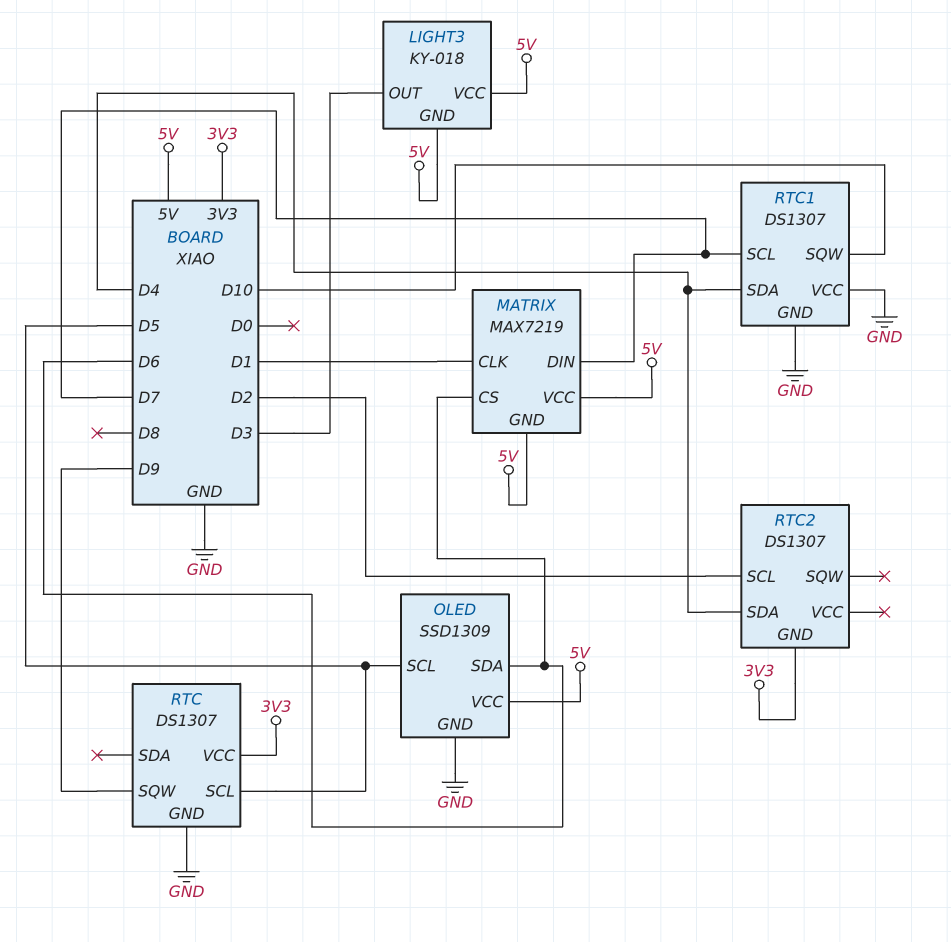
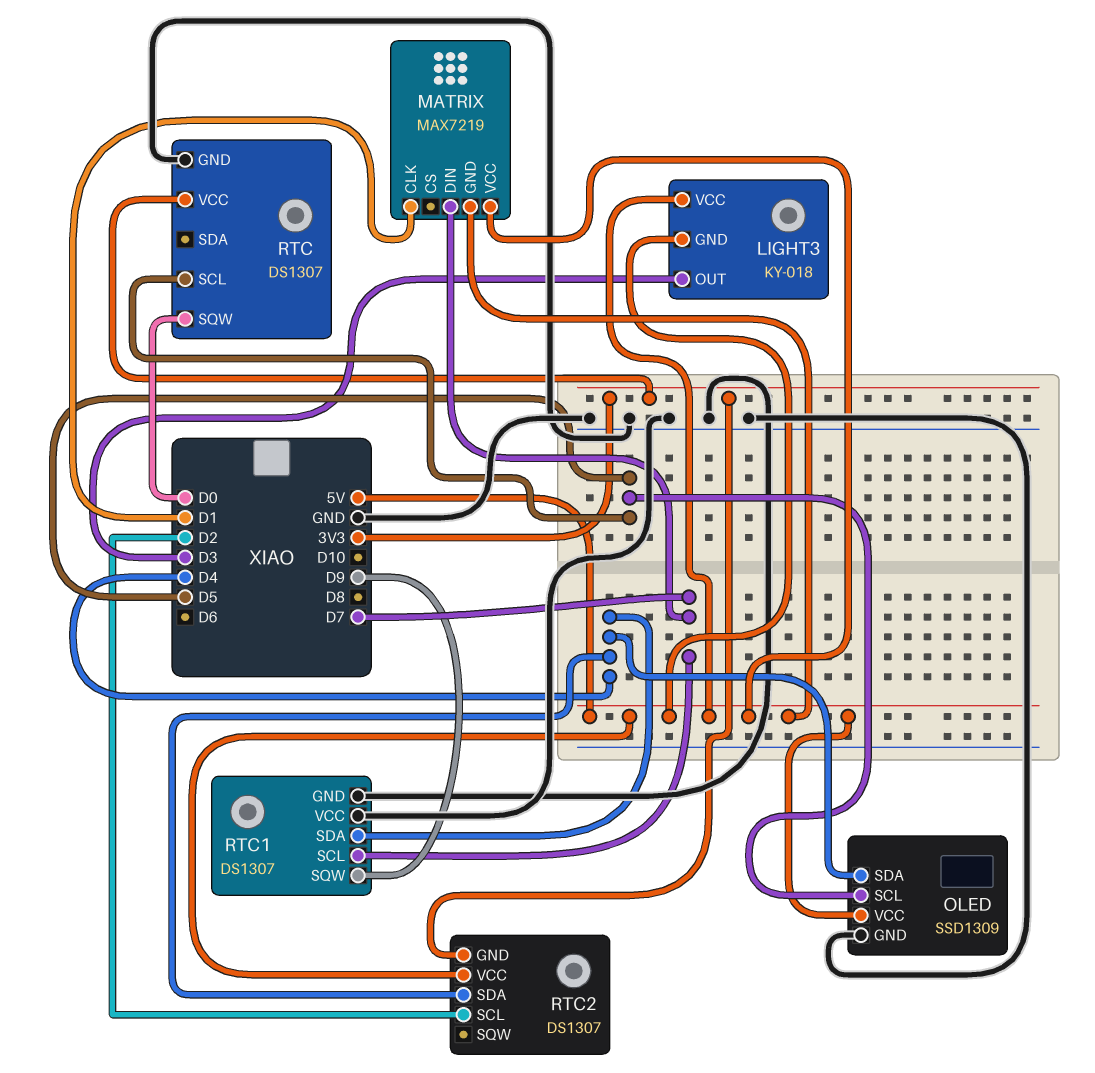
MATRIX pin CS: D6 -> none
OLED pin SDA: D6 -> D4
RTC pin SQW: D9 -> D0
RTC1 pin SQW: D10 -> D9
RTC2 pin VCC: none -> 5V

